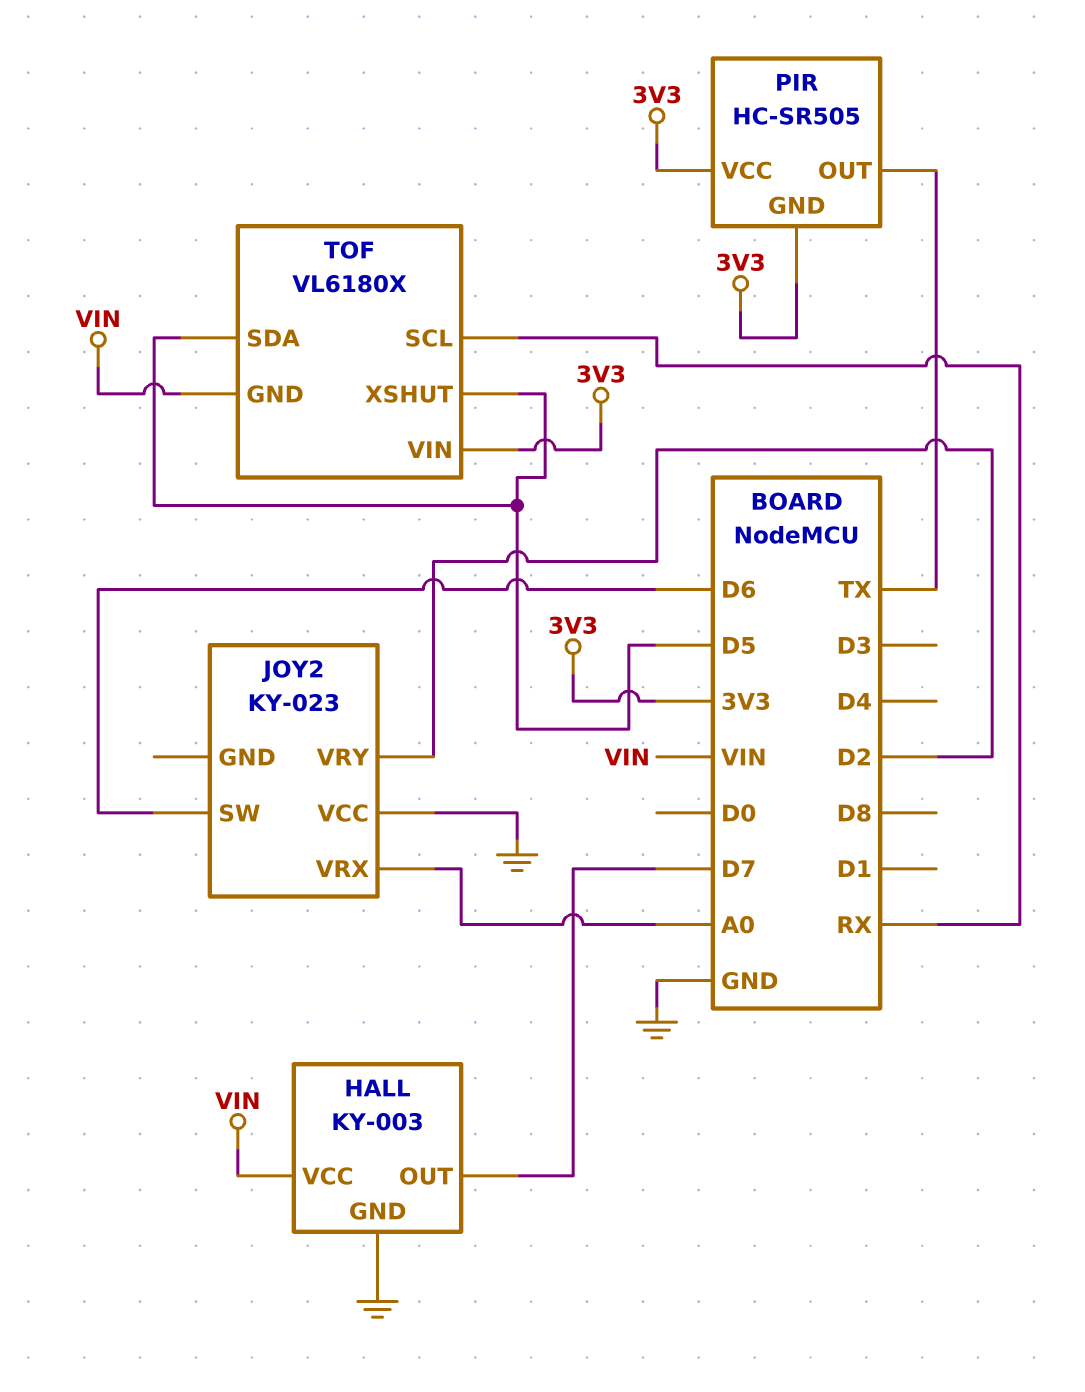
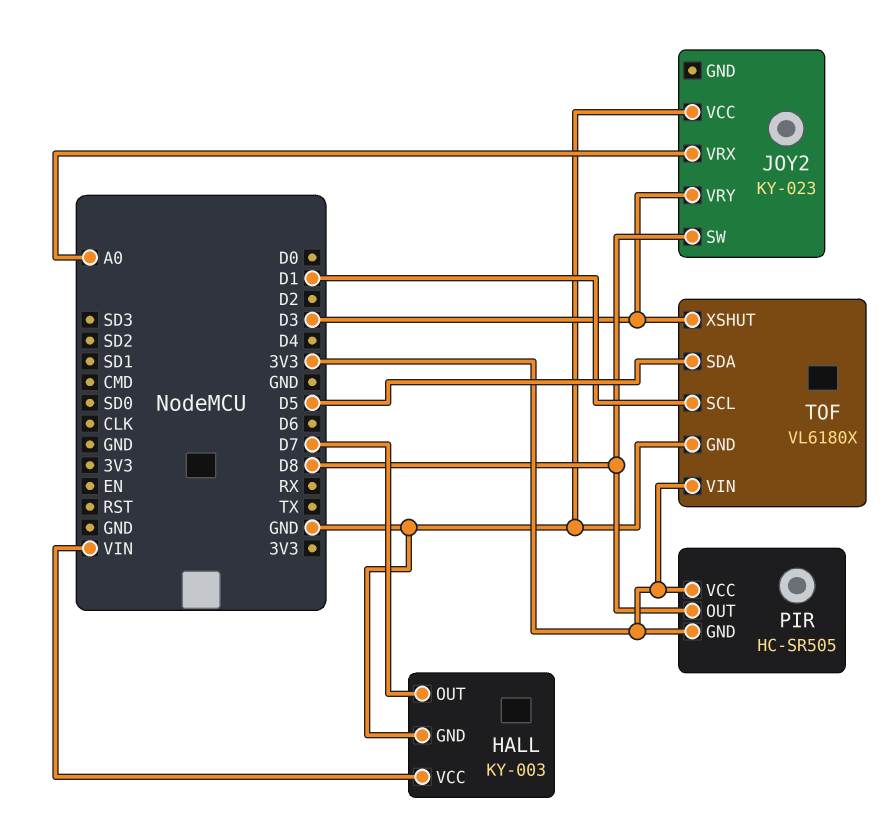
JOY2 pin SW: D6 -> D8
JOY2 pin VRY: D2 -> D3
PIR pin OUT: TX -> D8
TOF pin GND: VIN -> GND
TOF pin SCL: RX -> D1
TOF pin XSHUT: D5 -> D3

